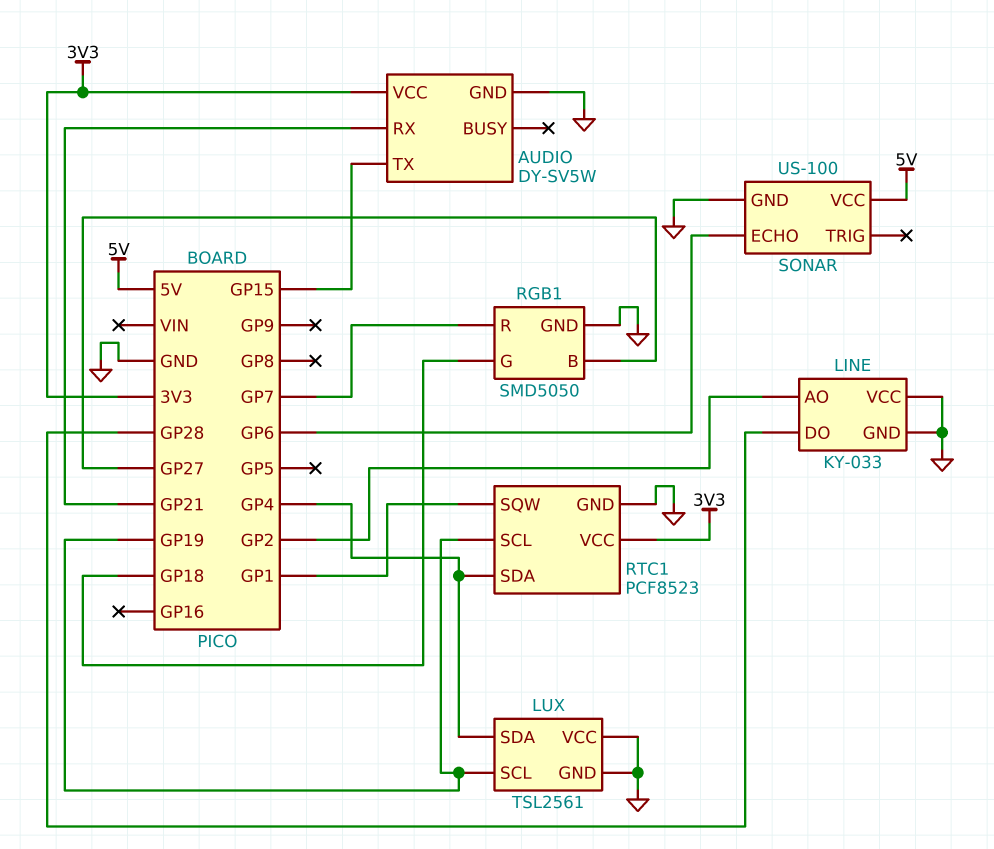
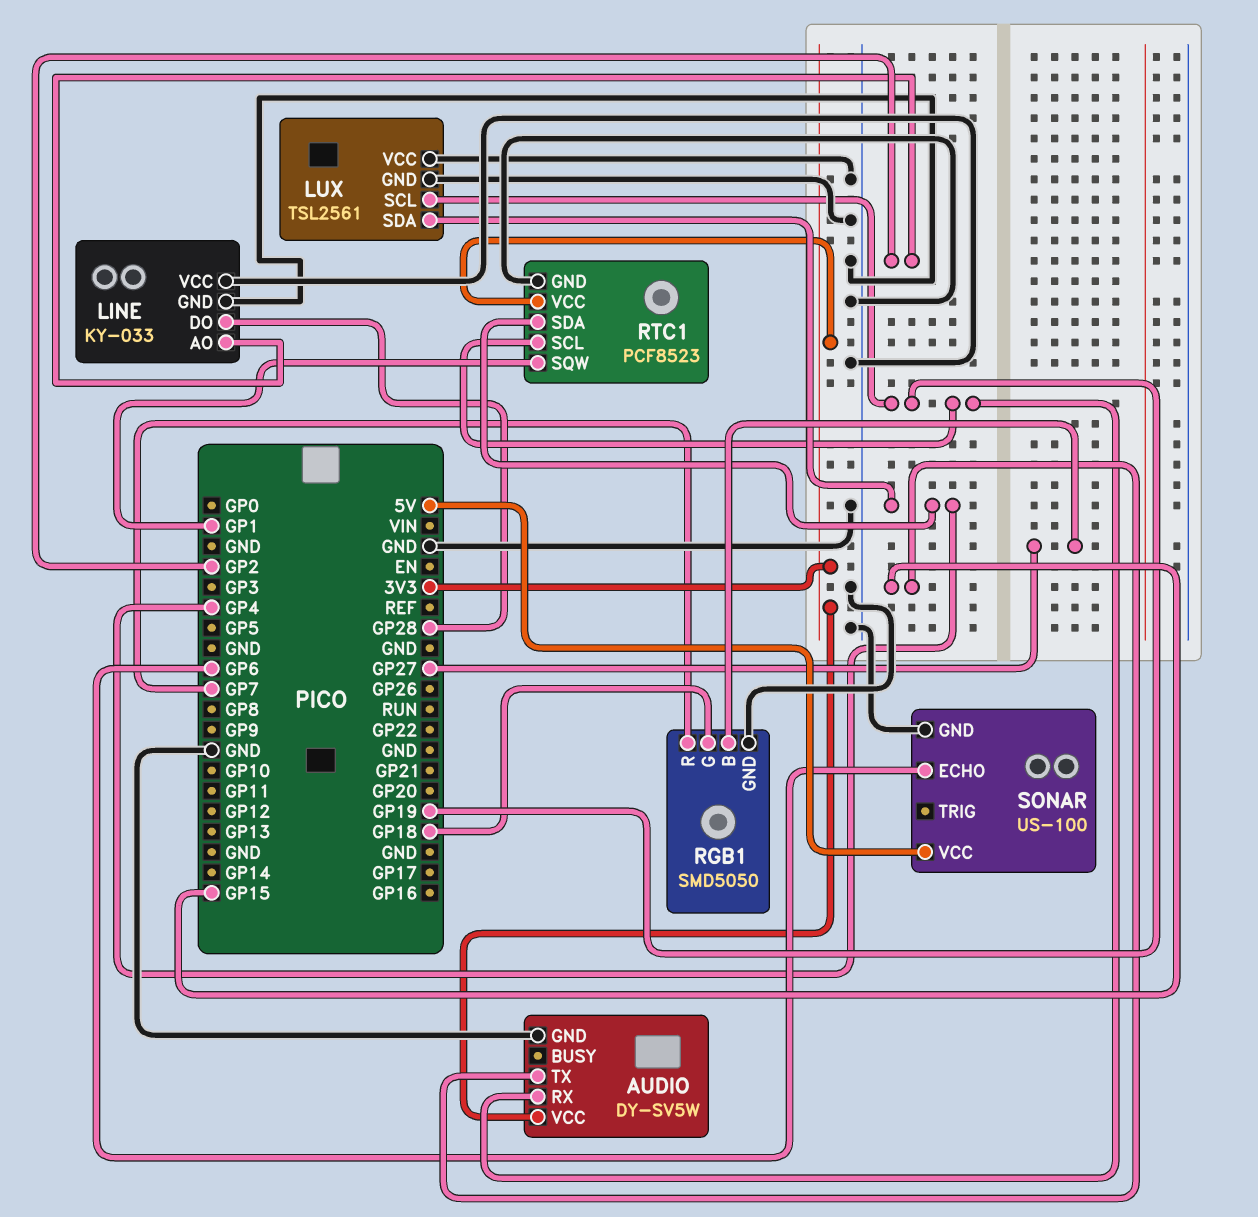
AUDIO pin RX: GP21 -> GP19

